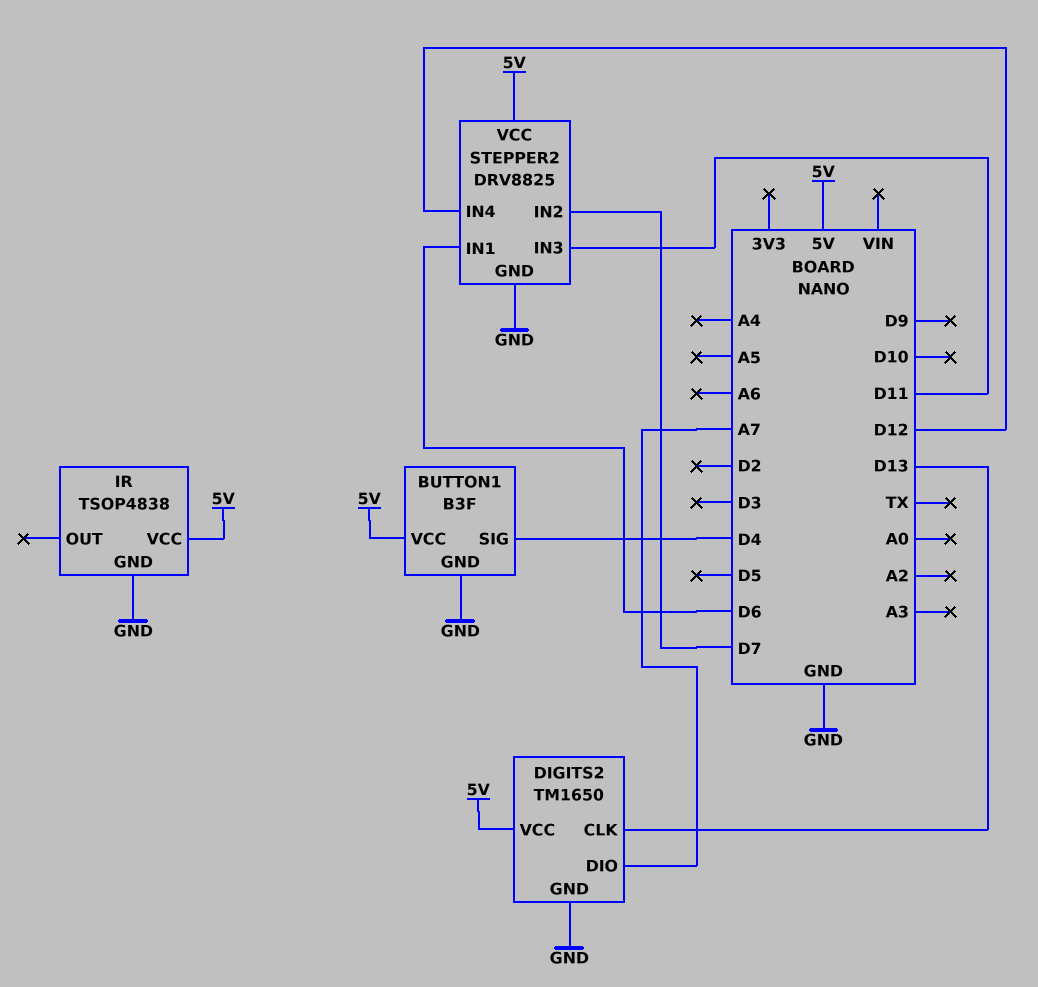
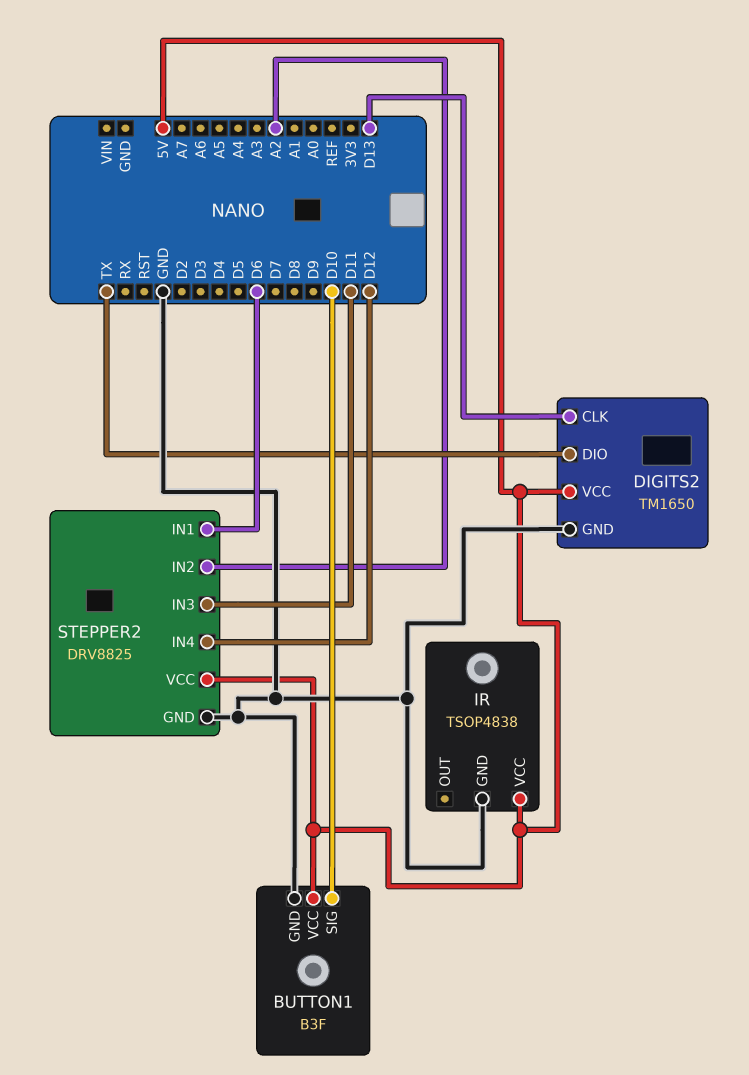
BUTTON1 pin SIG: D4 -> D10
DIGITS2 pin DIO: A7 -> TX
STEPPER2 pin IN2: D7 -> A2

